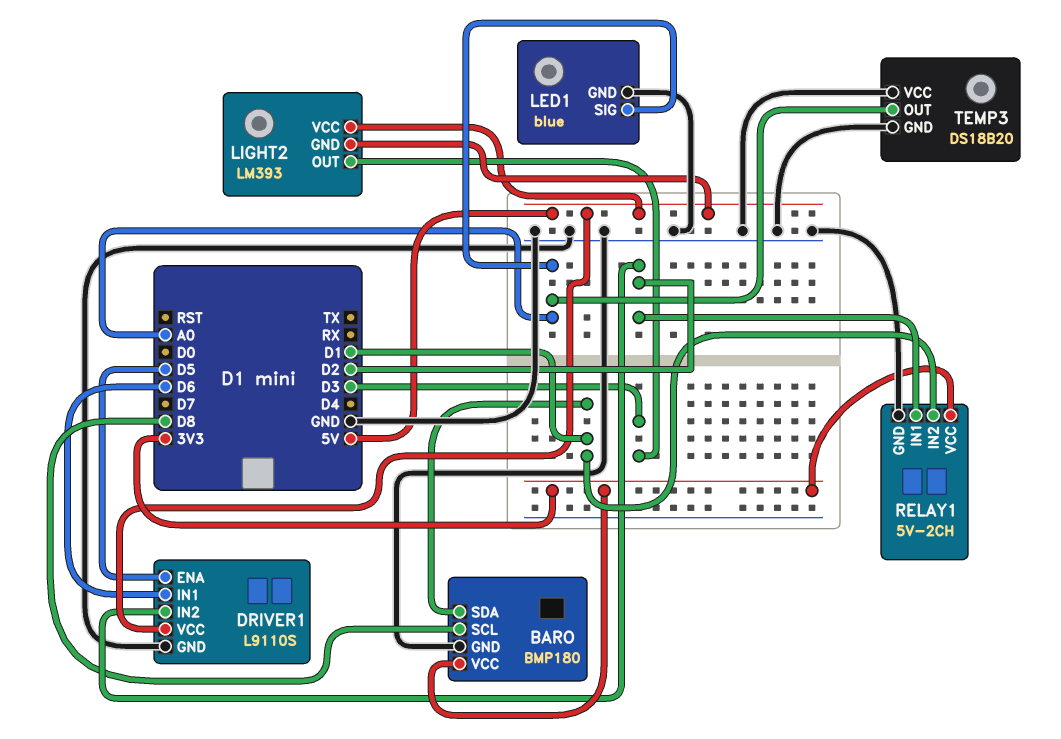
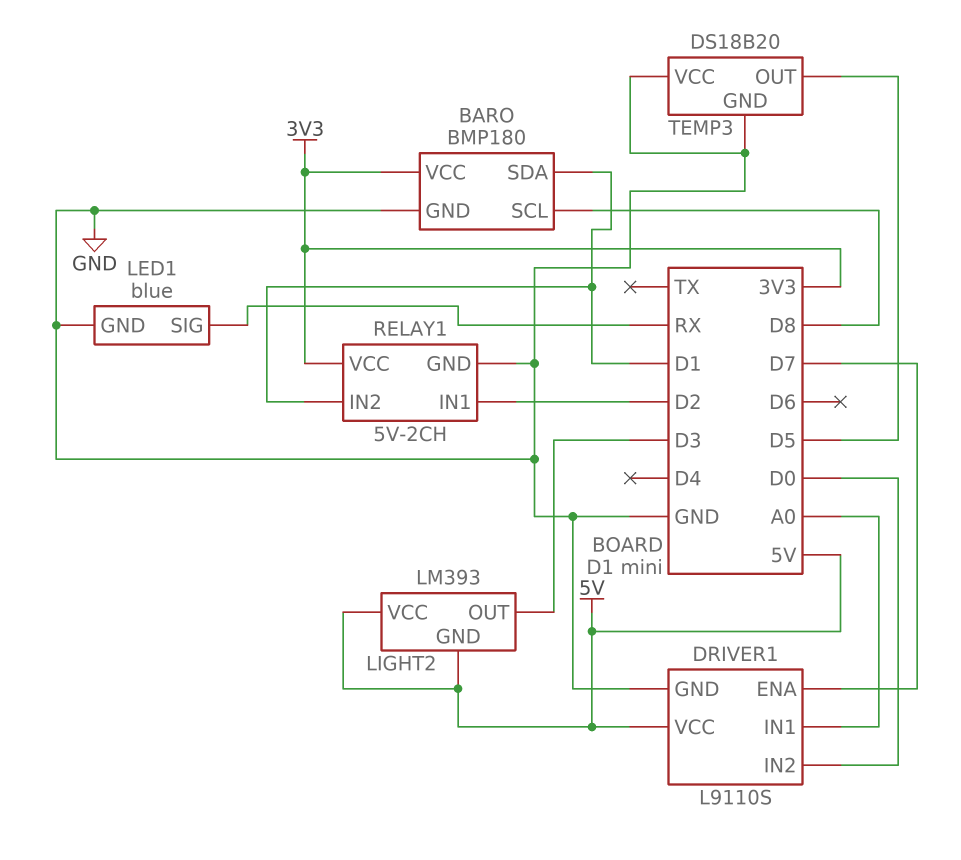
DRIVER1 pin ENA: D5 -> D7
DRIVER1 pin IN1: D6 -> A0
DRIVER1 pin IN2: D2 -> D0
LED1 pin SIG: A0 -> RX
TEMP3 pin OUT: A0 -> D5

